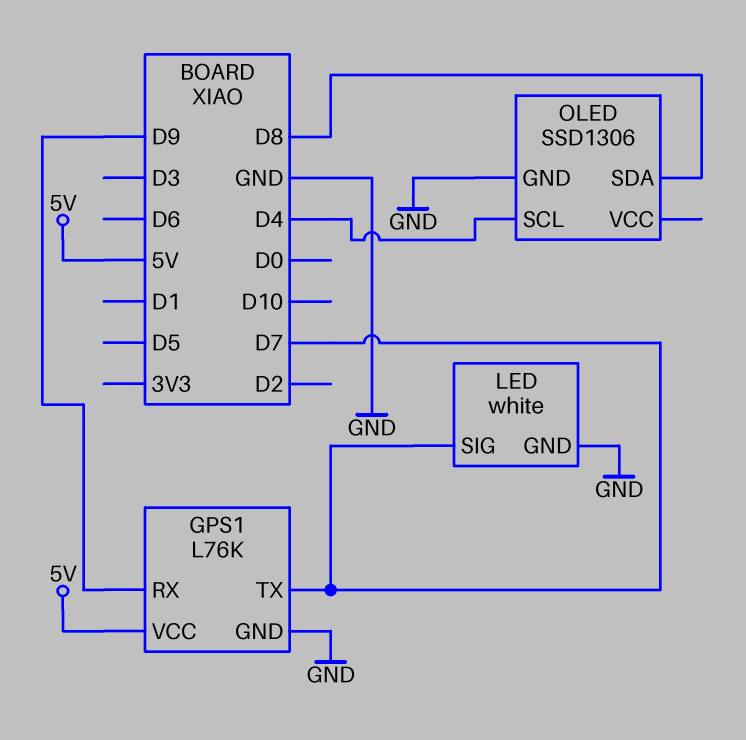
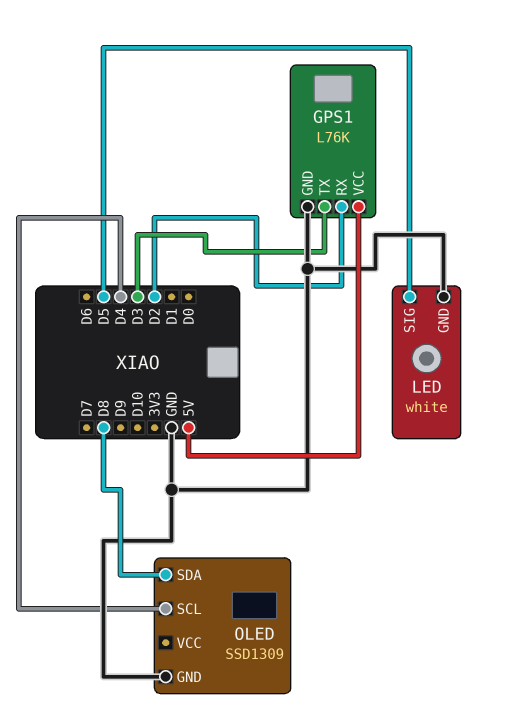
GPS1 pin RX: D9 -> D2
GPS1 pin TX: D7 -> D3
LED pin SIG: D7 -> D5
OLED: SSD1306 -> SSD1309

